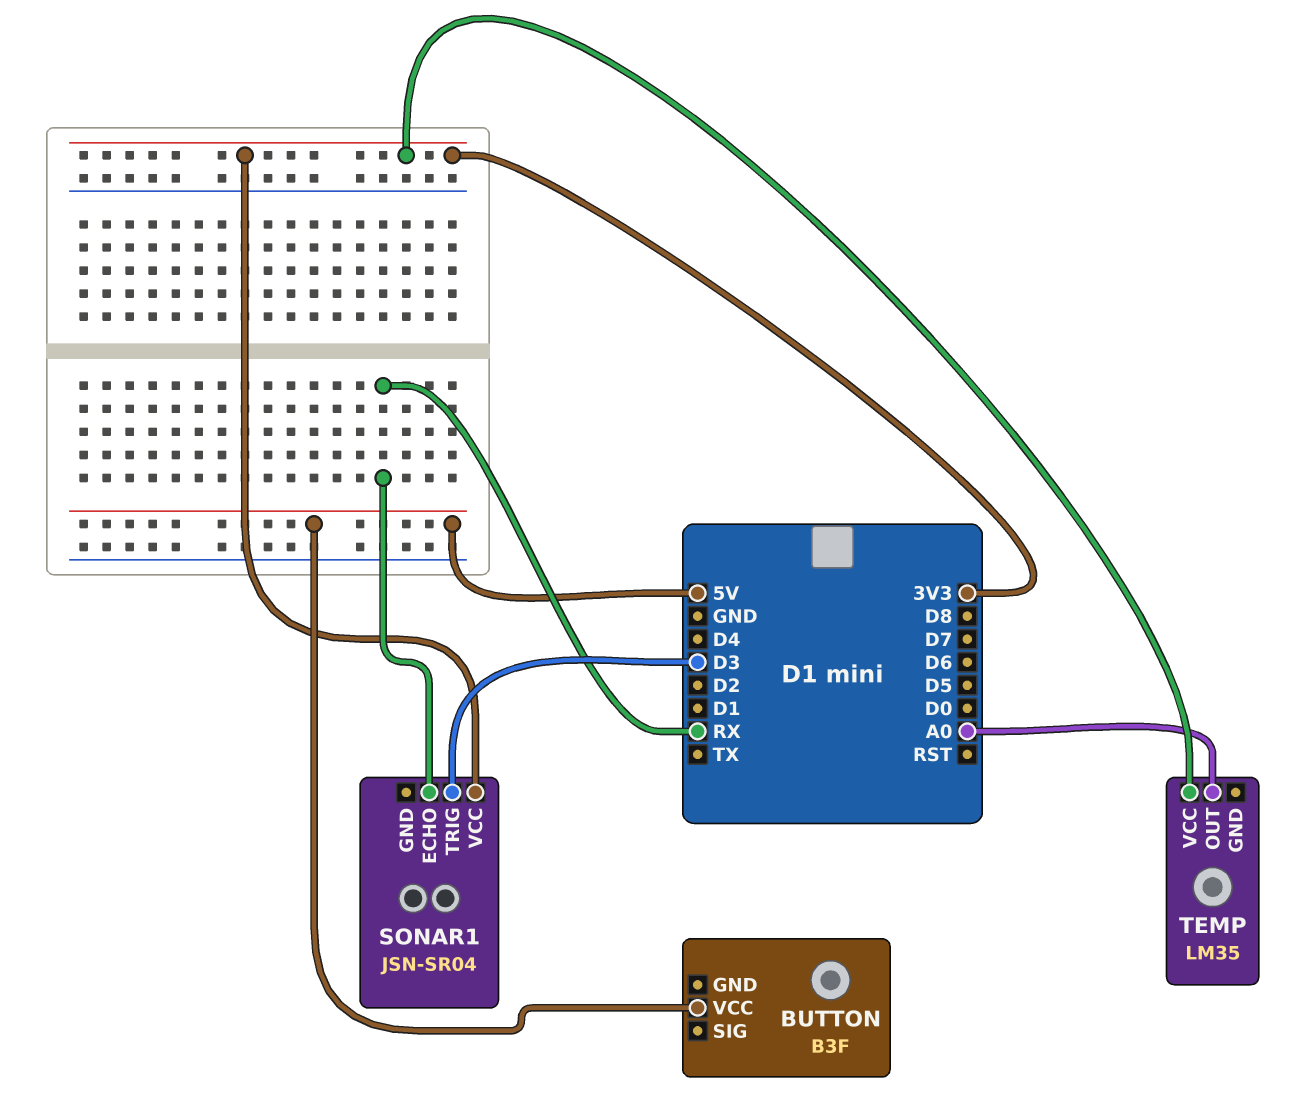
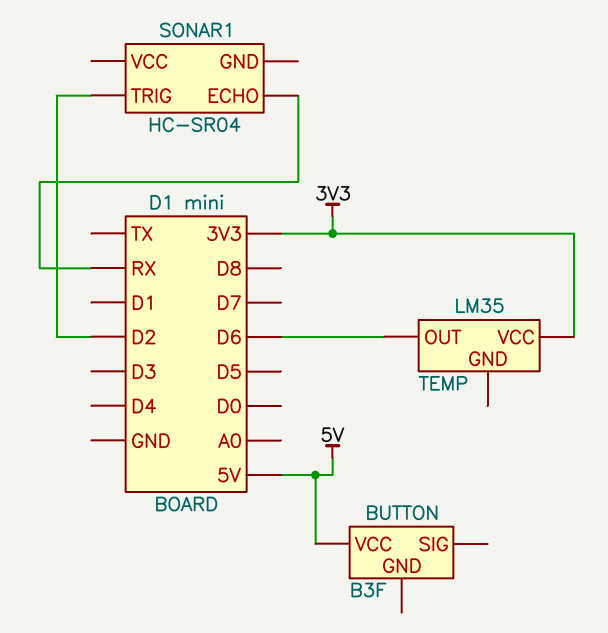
SONAR1: JSN-SR04 -> HC-SR04
SONAR1 pin TRIG: D3 -> D2
SONAR1 pin VCC: 3V3 -> none
TEMP pin OUT: A0 -> D6

